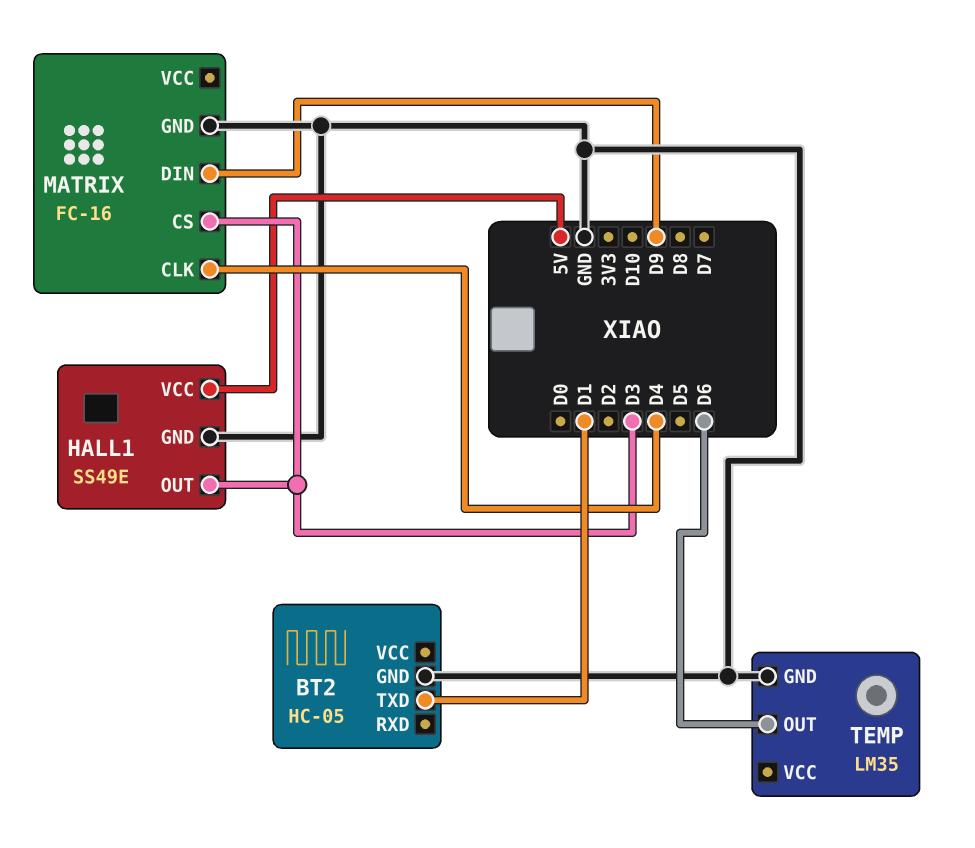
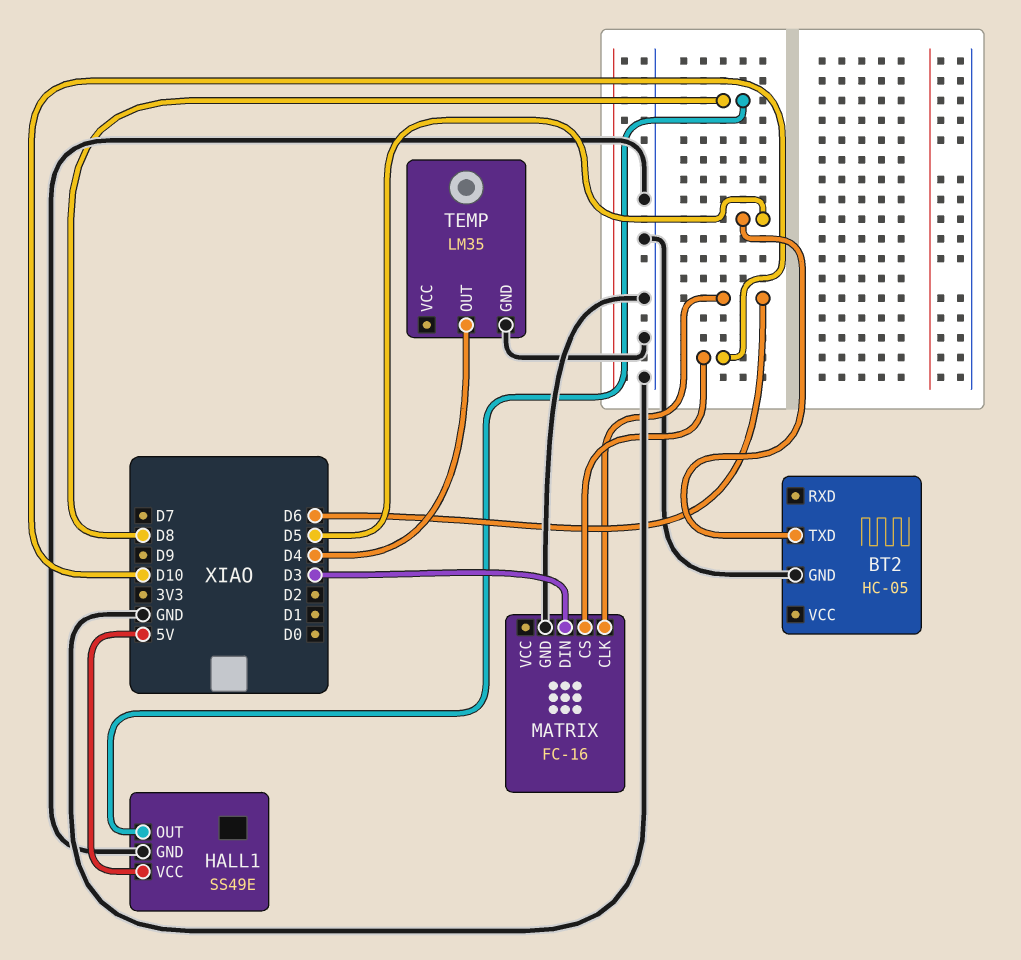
BT2 pin TXD: D1 -> D5
HALL1 pin OUT: D3 -> D8
MATRIX pin CLK: D4 -> D6
MATRIX pin CS: D3 -> D10
MATRIX pin DIN: D9 -> D3
TEMP pin OUT: D6 -> D4

